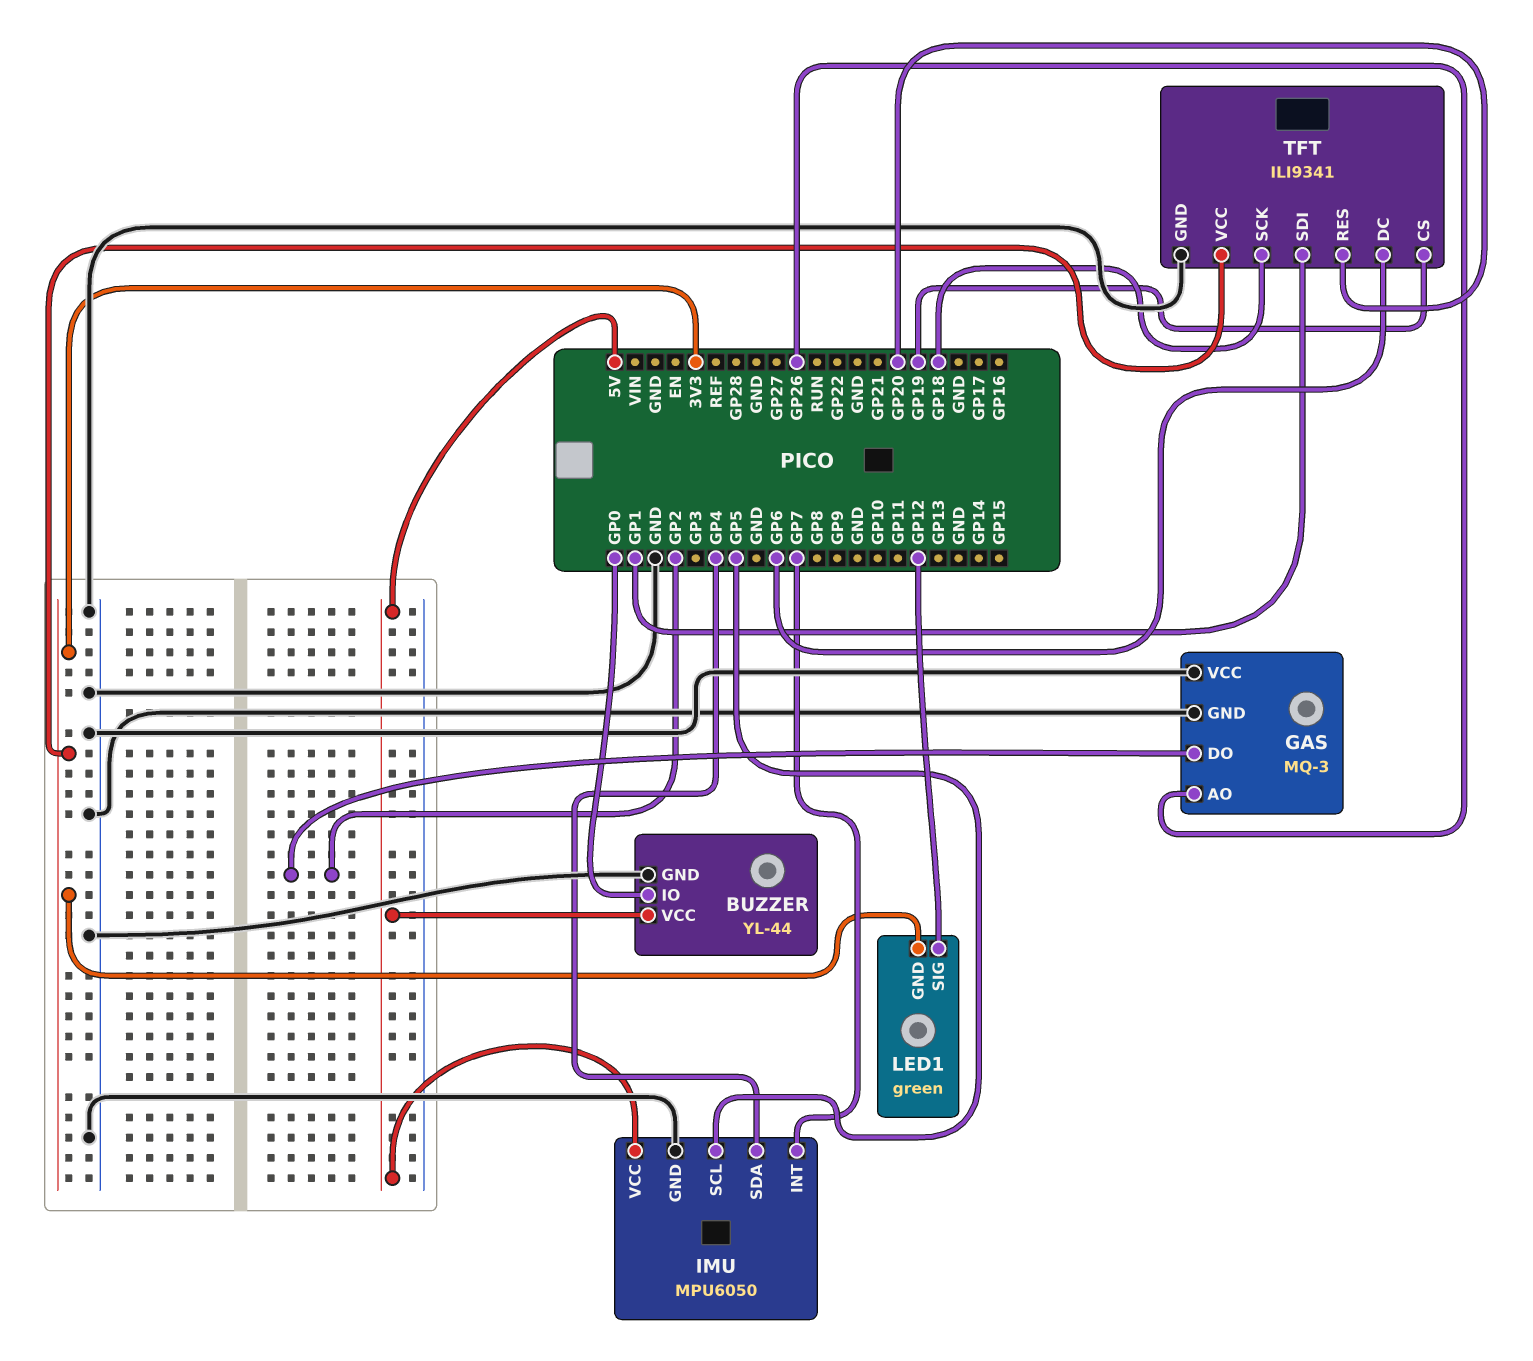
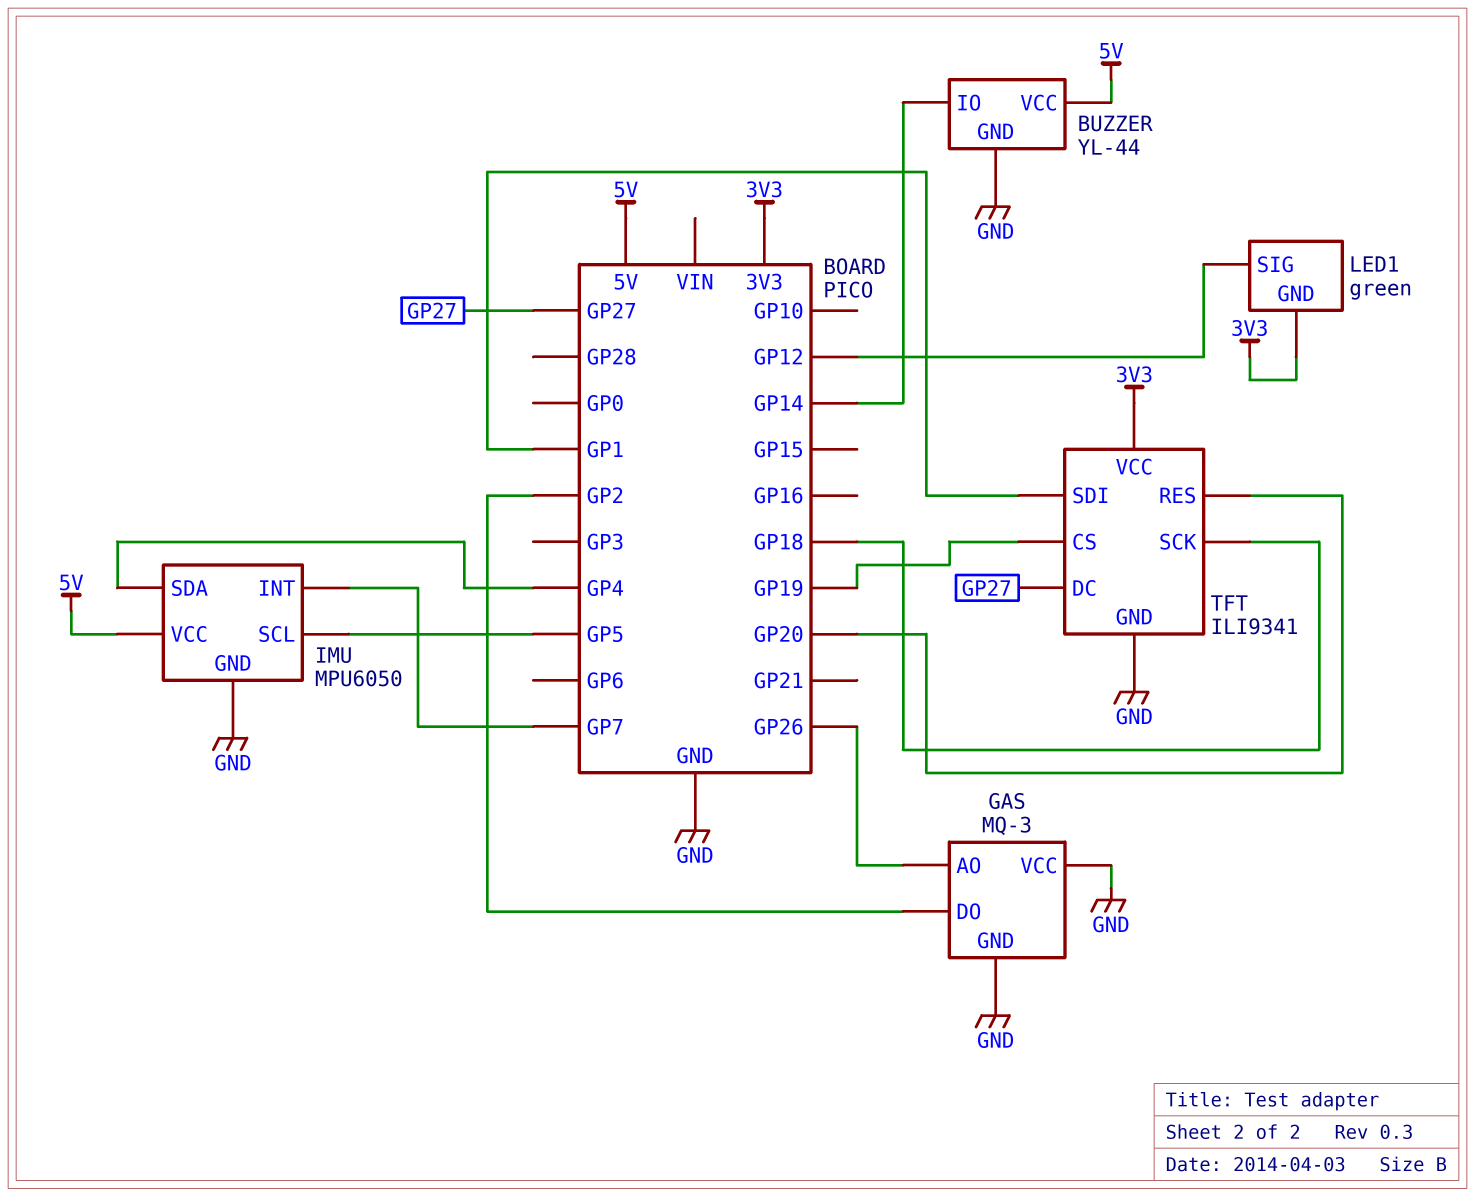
BUZZER pin IO: GP0 -> GP14
TFT pin DC: GP6 -> GP27

